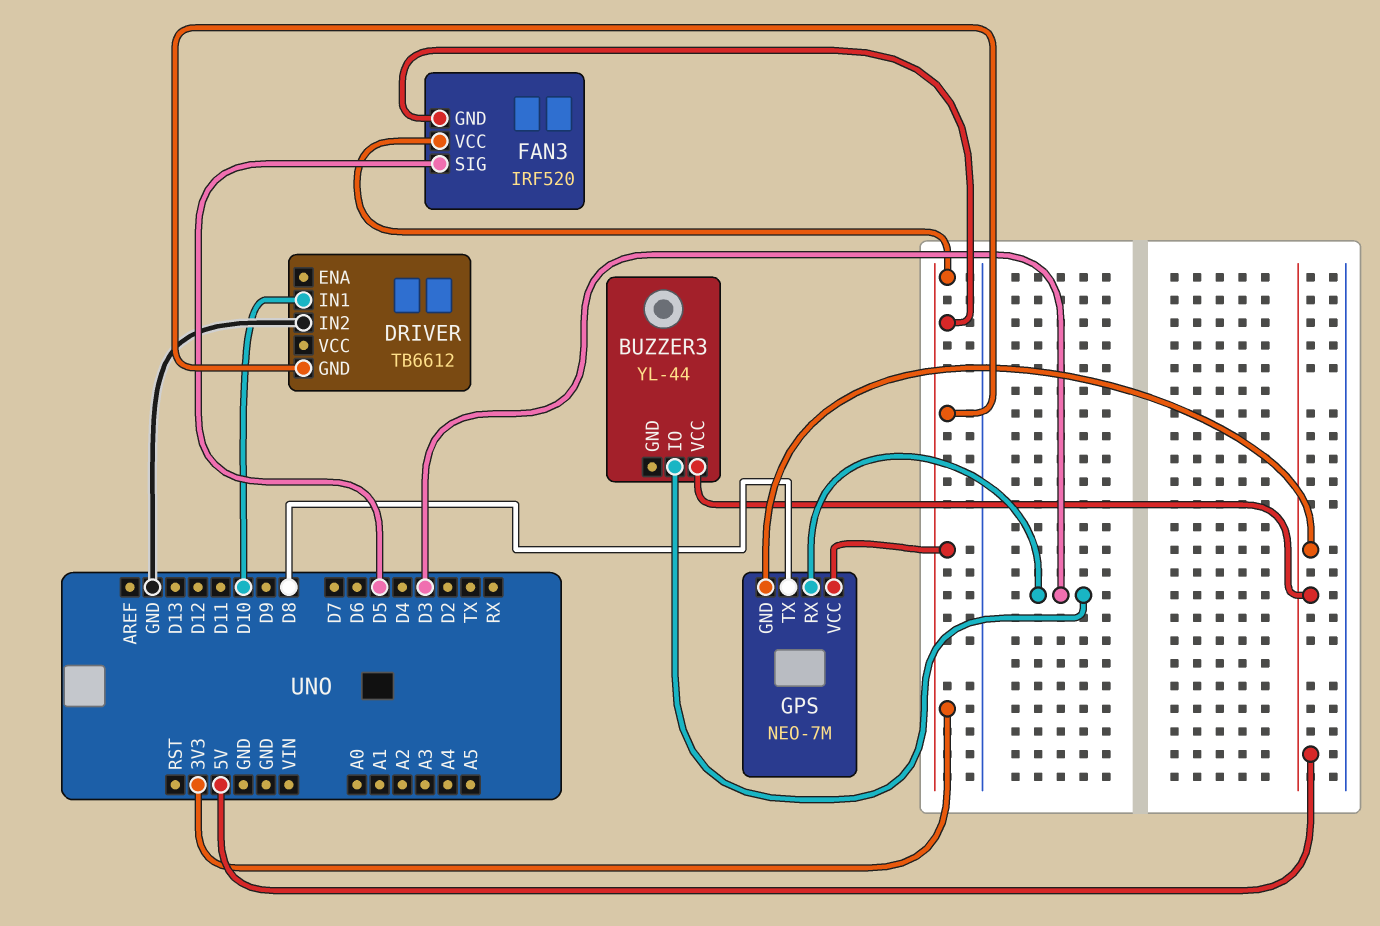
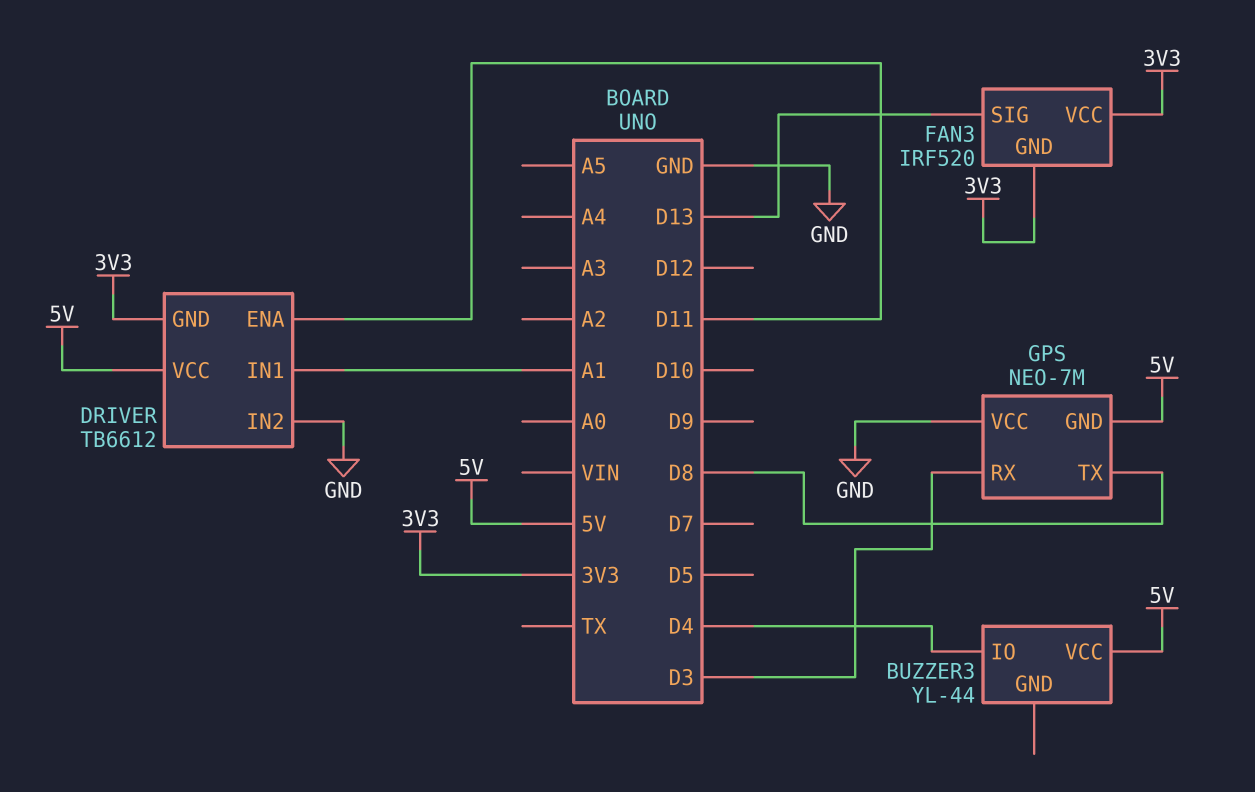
BUZZER3 pin IO: D3 -> D4
DRIVER pin ENA: none -> D11
DRIVER pin IN1: D10 -> A1
DRIVER pin VCC: none -> 5V
FAN3 pin SIG: D5 -> D13
GPS pin VCC: 3V3 -> GND

